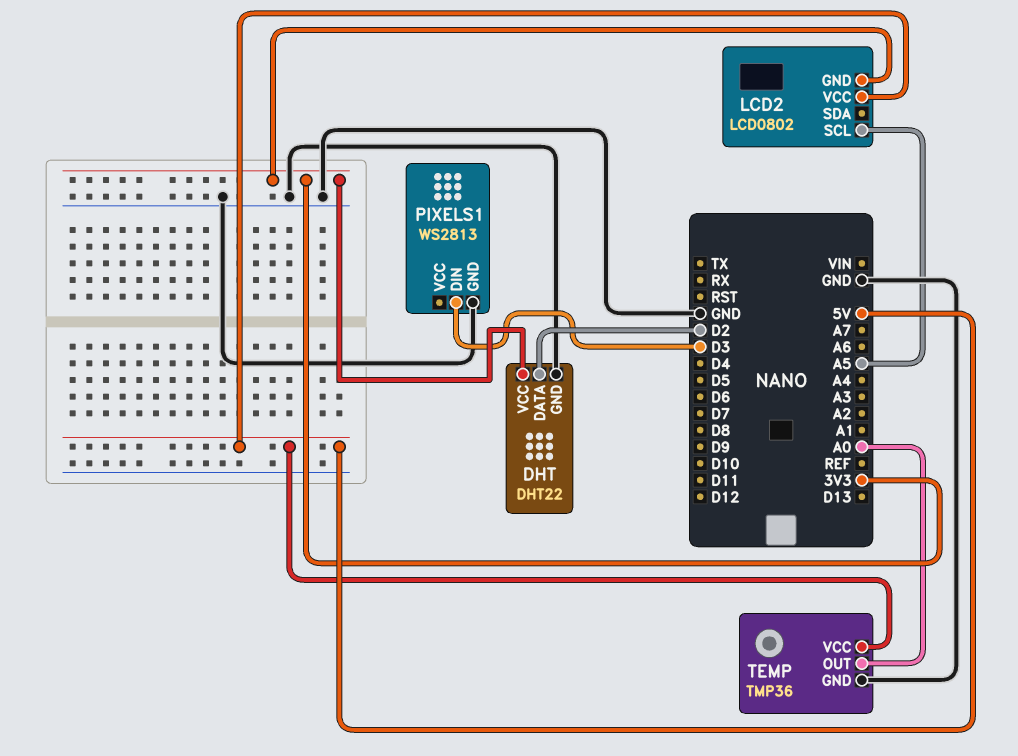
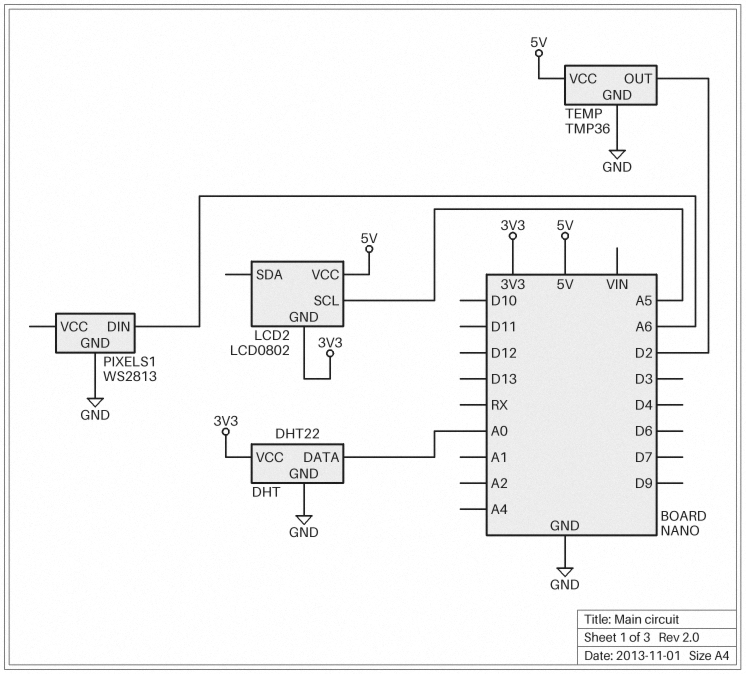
DHT pin DATA: D2 -> A0
PIXELS1 pin DIN: D3 -> A6
TEMP pin OUT: A0 -> D2

